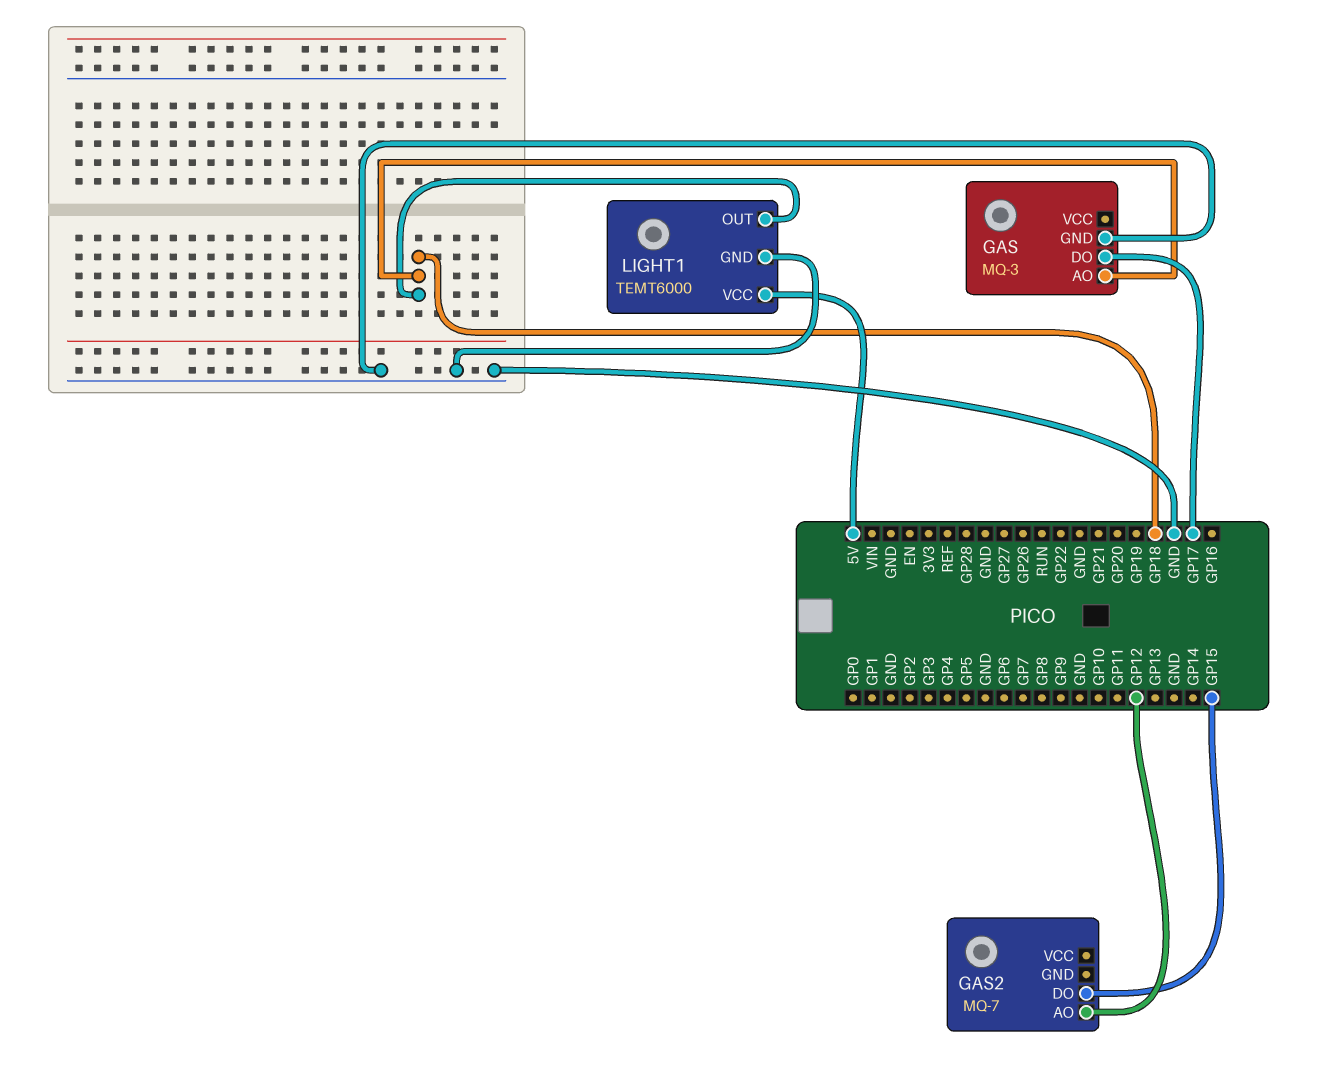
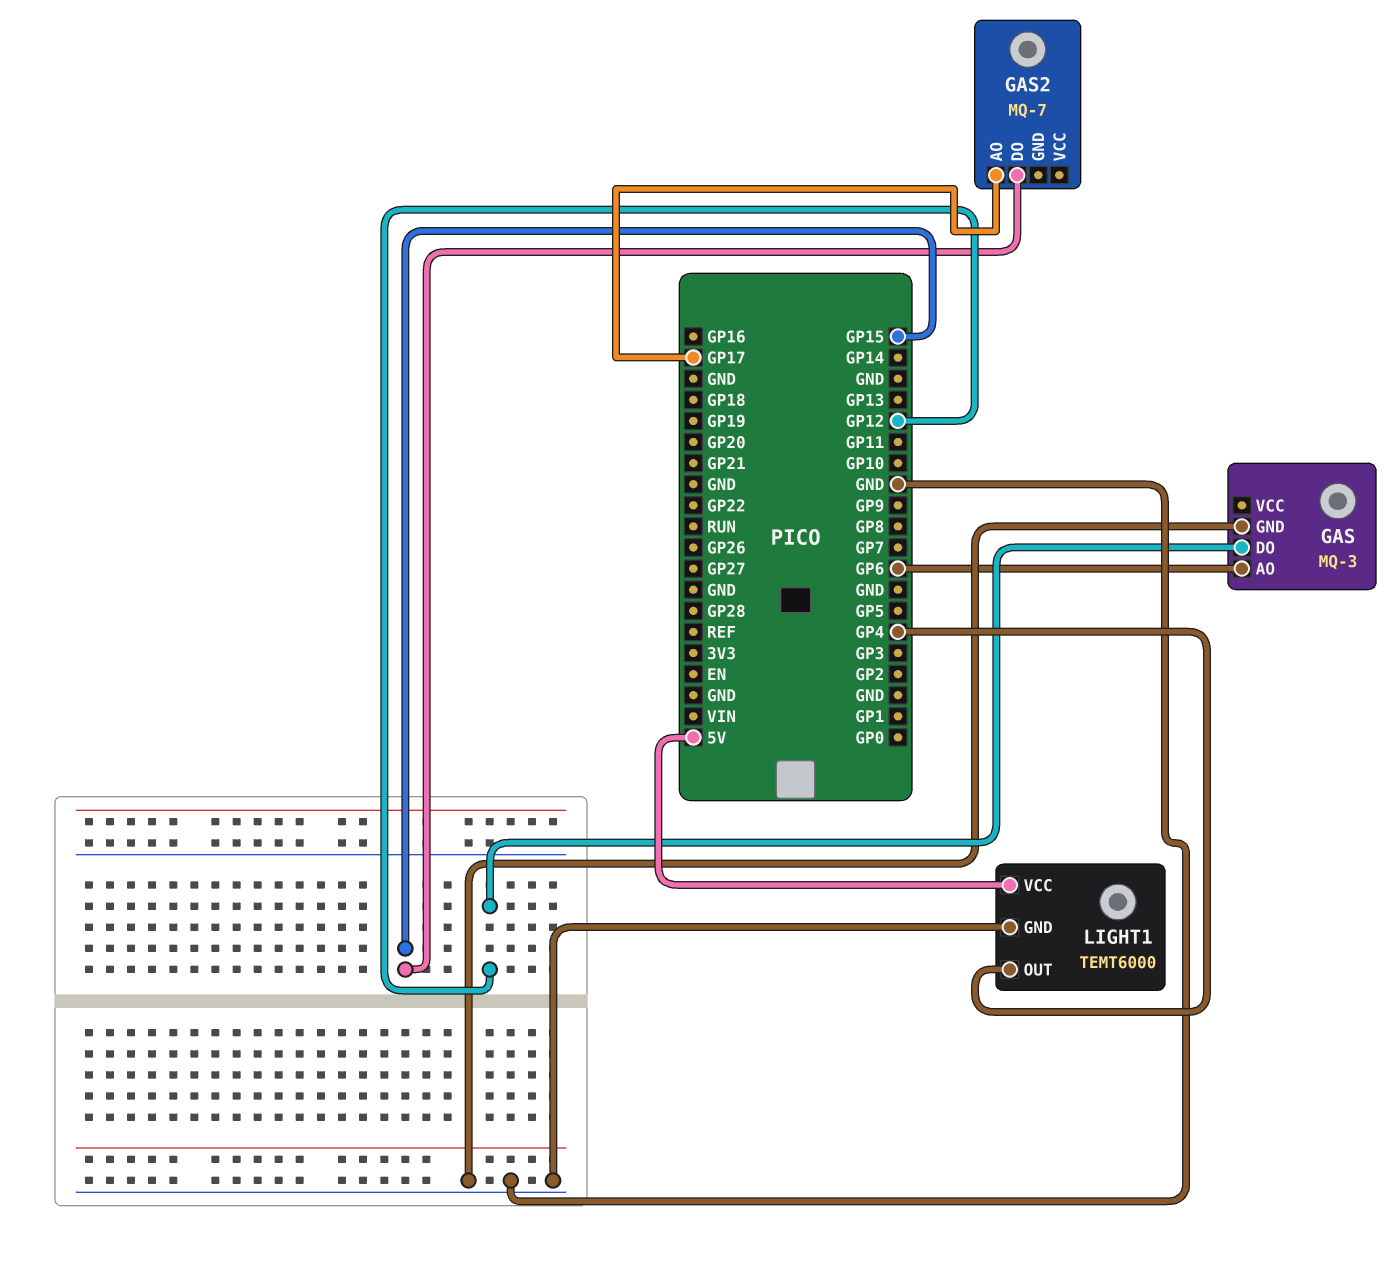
GAS pin AO: GP18 -> GP6
GAS pin DO: GP17 -> GP12
GAS2 pin AO: GP12 -> GP17
LIGHT1 pin OUT: GP18 -> GP4

